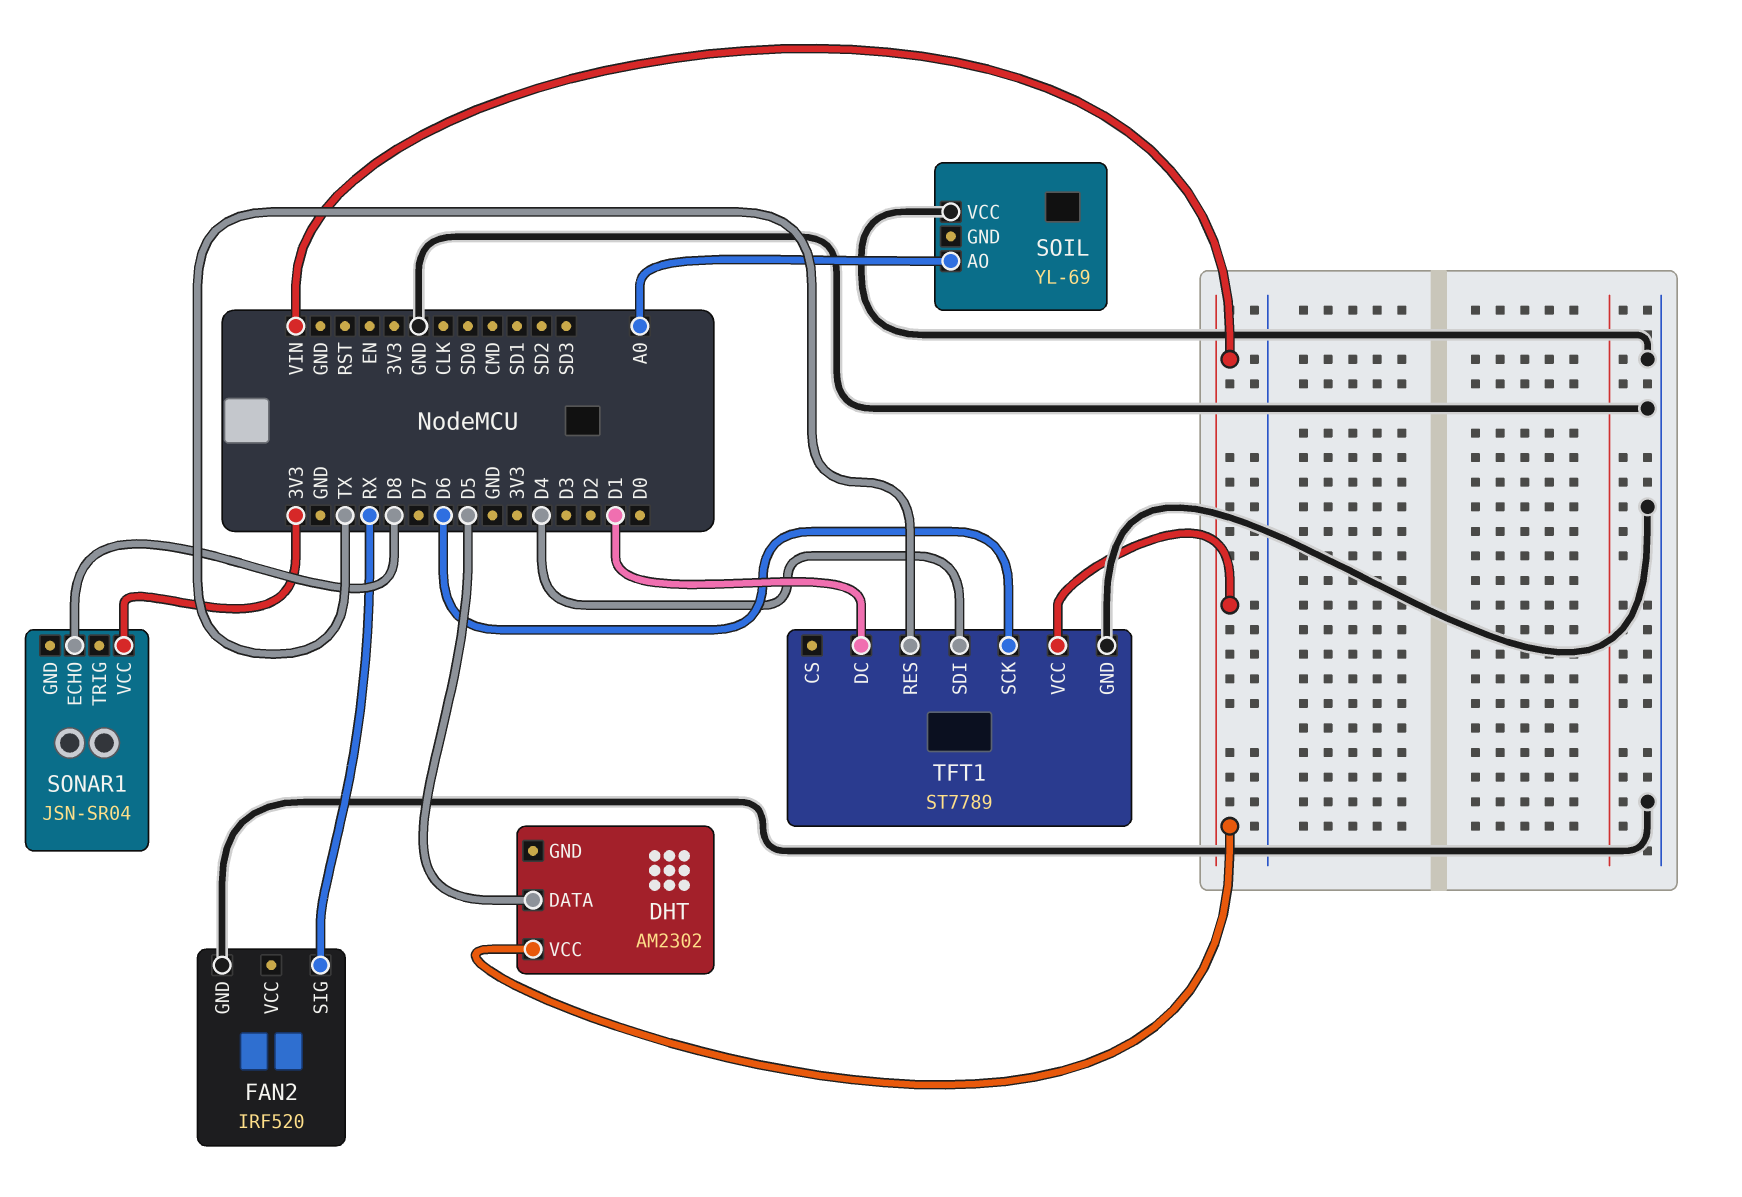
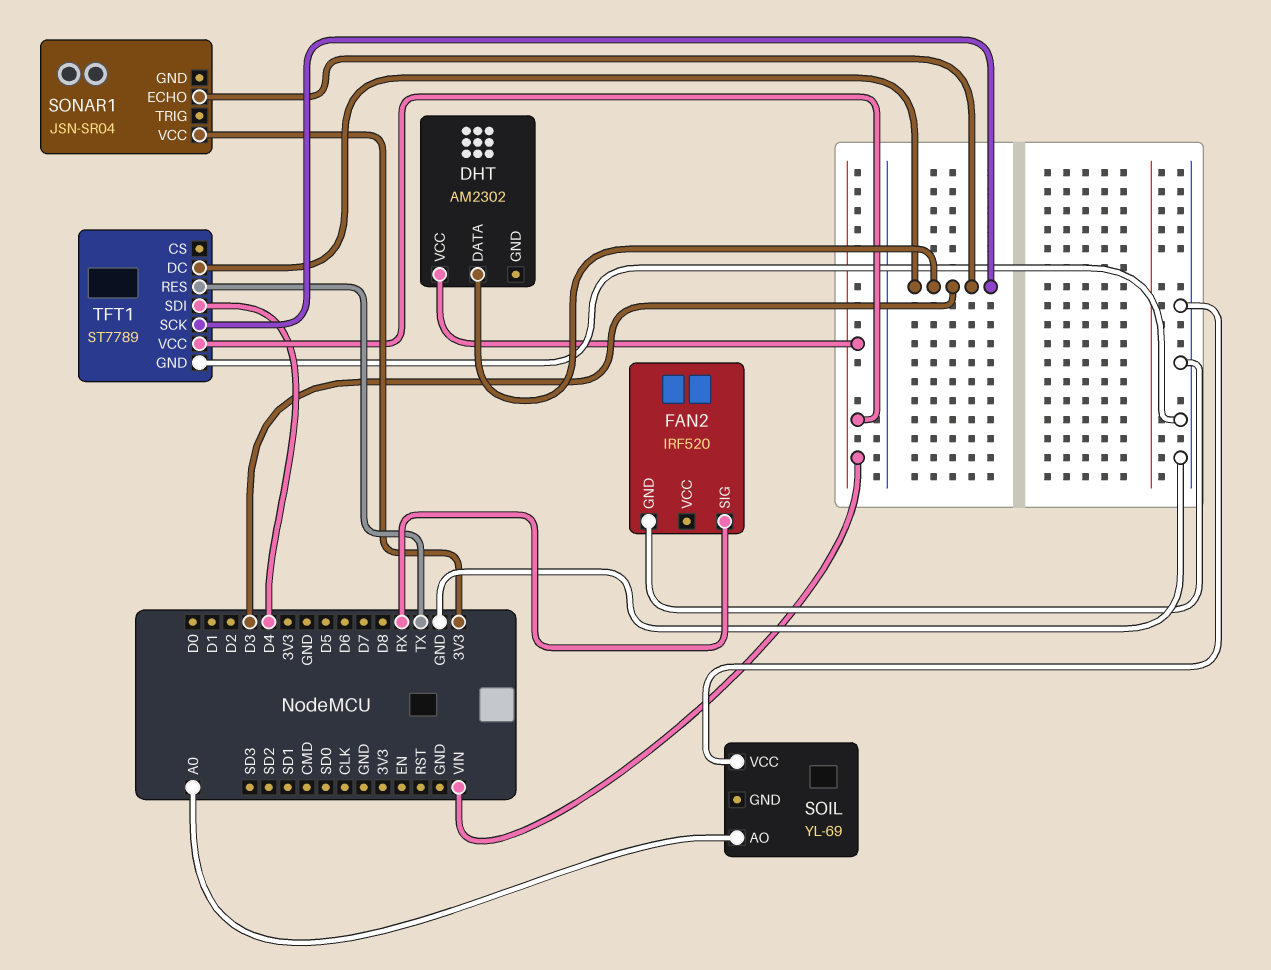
DHT pin DATA: D5 -> D3
SONAR1 pin ECHO: D8 -> D3
TFT1 pin DC: D1 -> D3
TFT1 pin SCK: D6 -> D3

